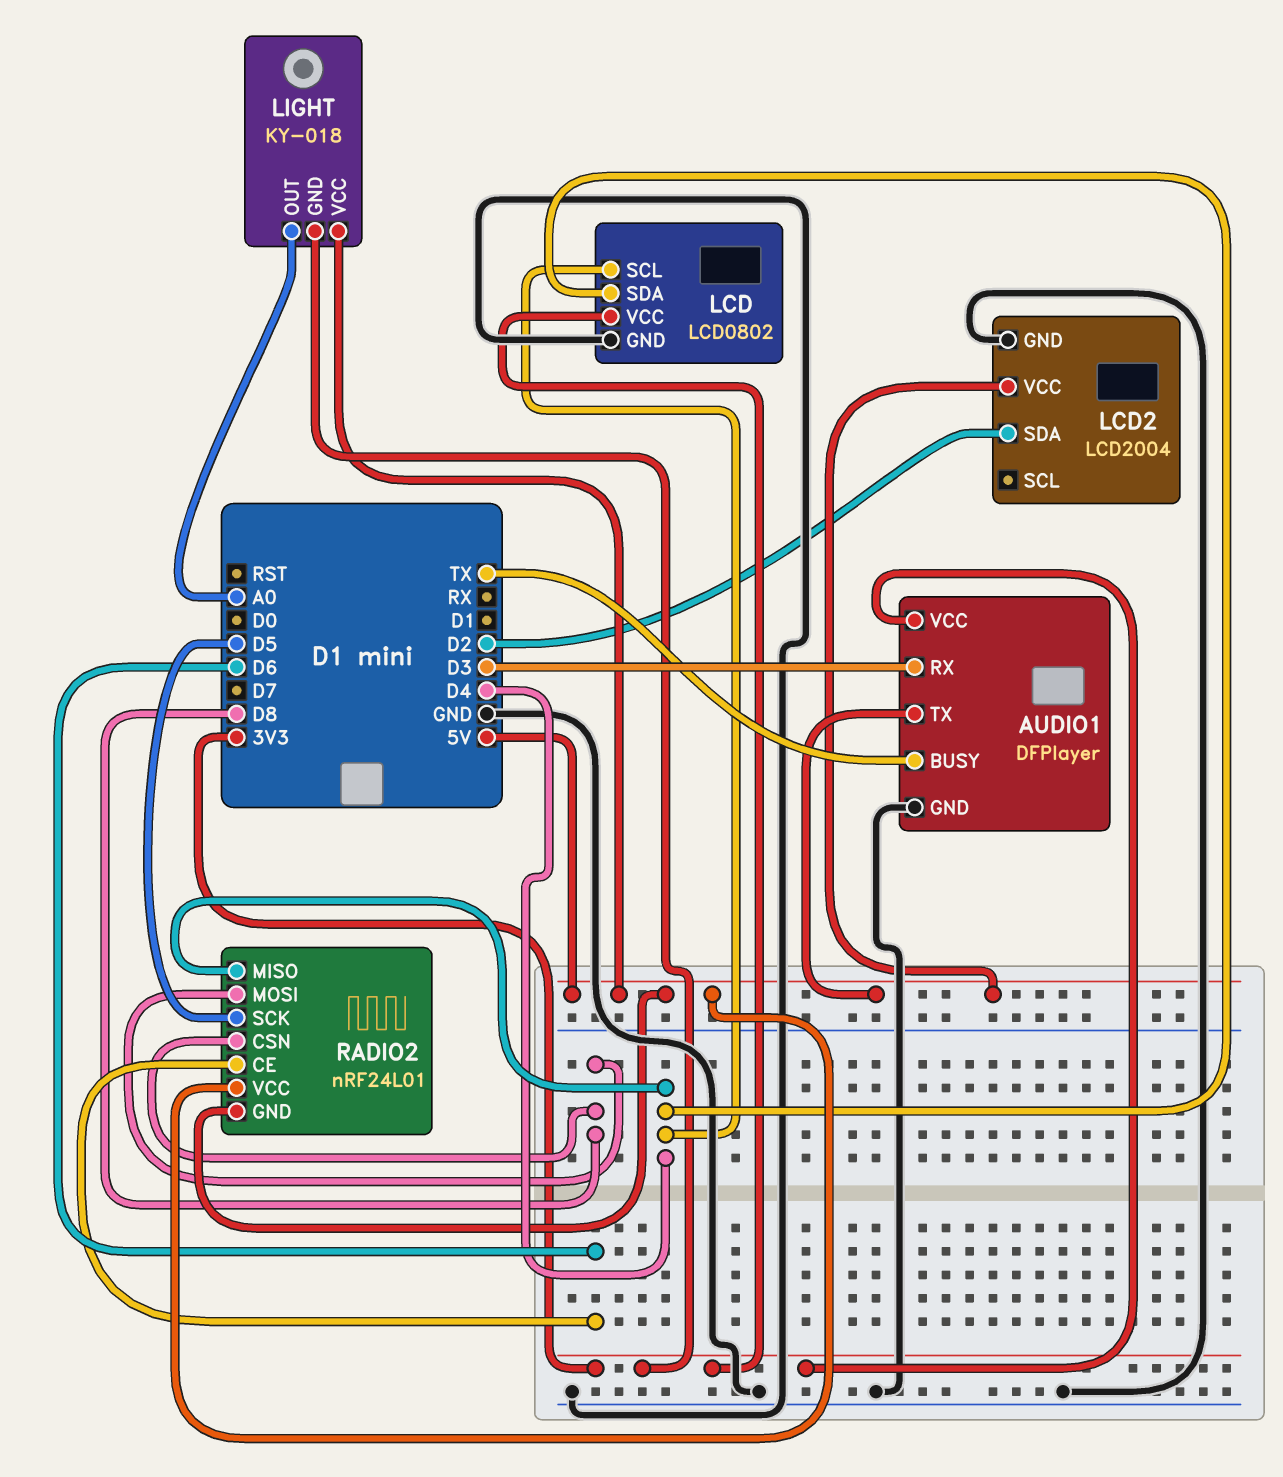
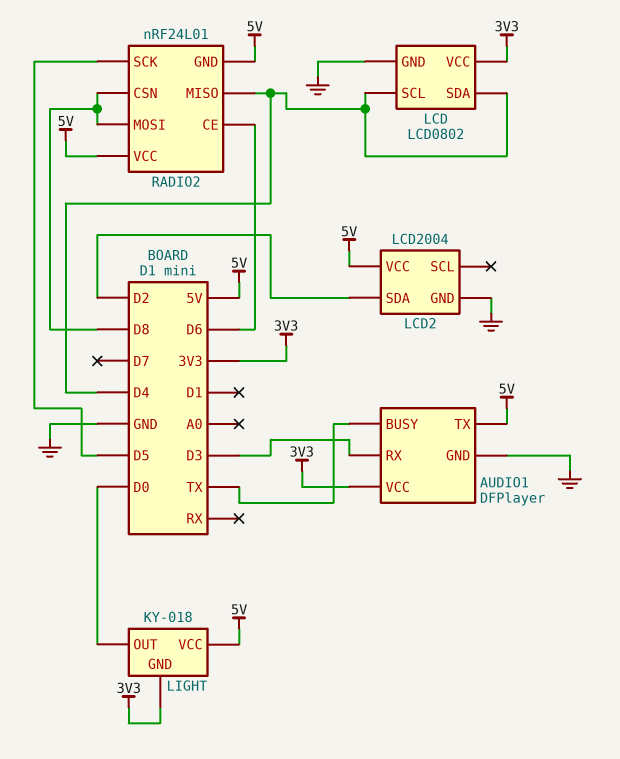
LIGHT pin OUT: A0 -> D0

